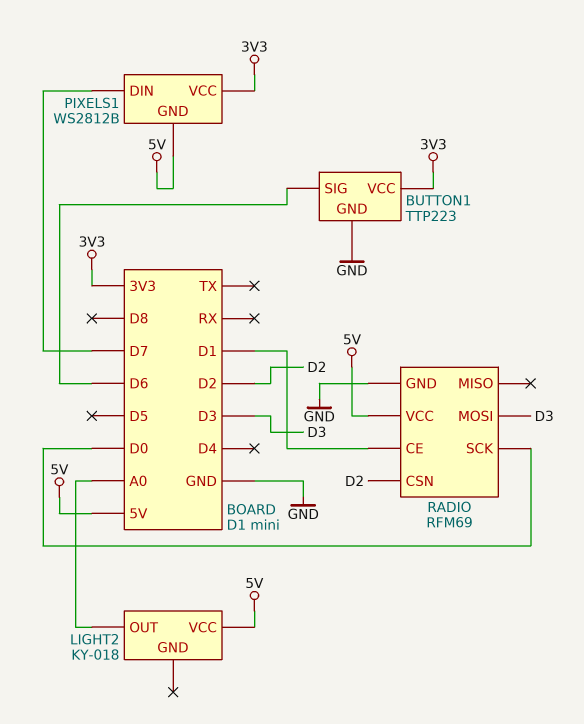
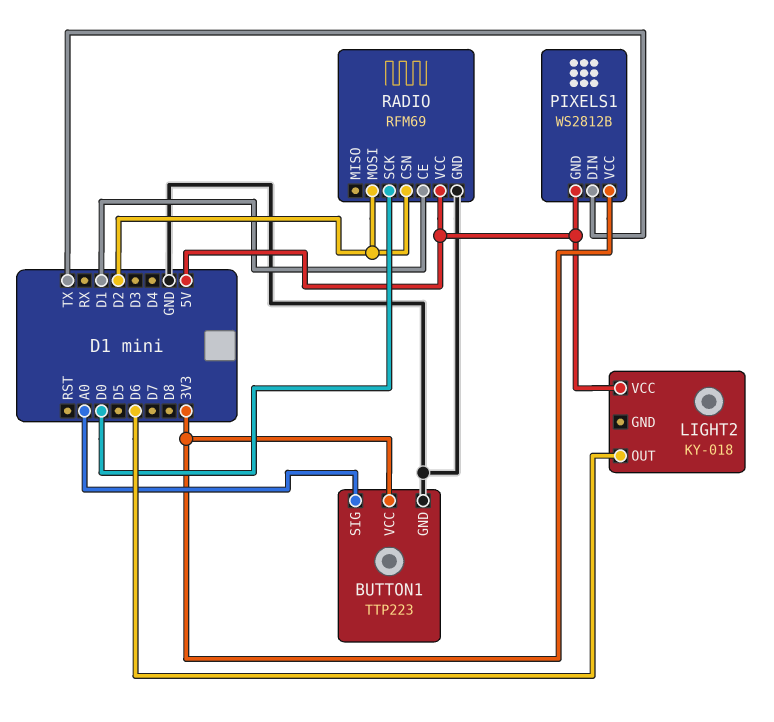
BUTTON1 pin SIG: D6 -> A0
LIGHT2 pin OUT: A0 -> D6
PIXELS1 pin DIN: D7 -> TX
RADIO pin MOSI: D3 -> D2

